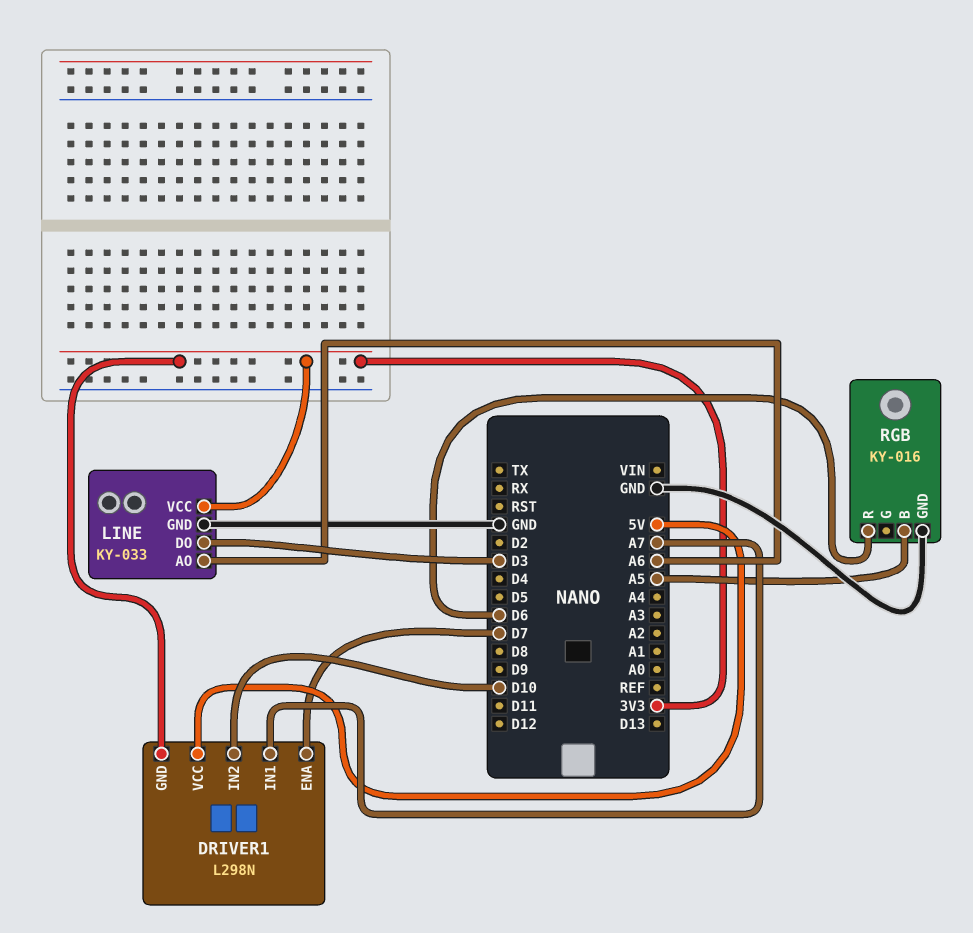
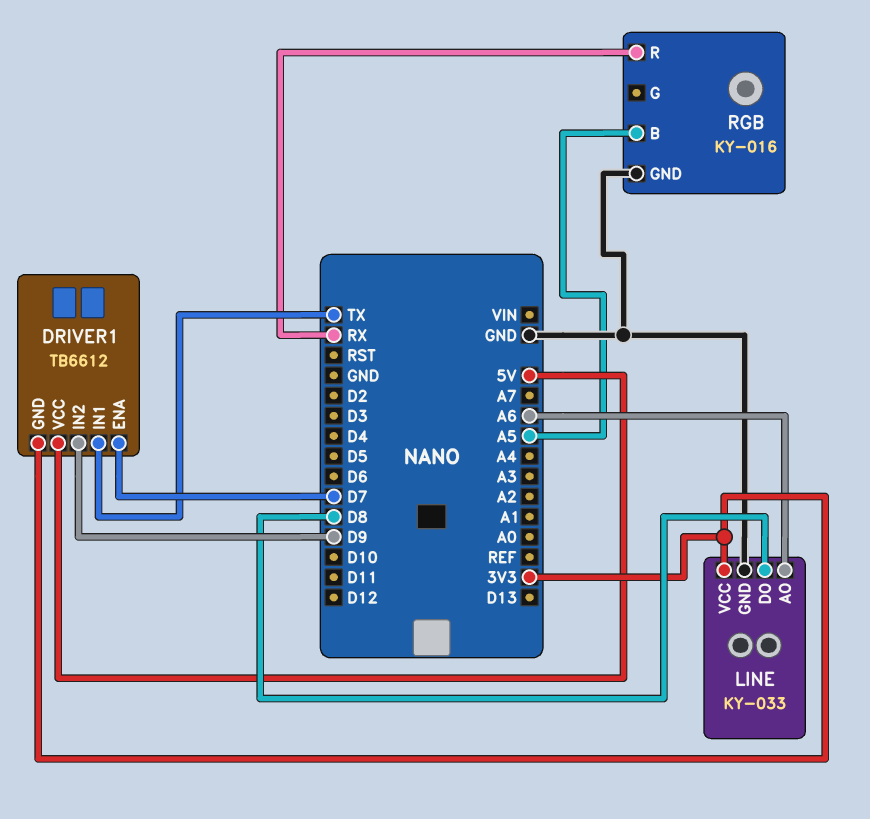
DRIVER1: L298N -> TB6612
DRIVER1 pin IN1: A7 -> TX
DRIVER1 pin IN2: D10 -> D9
LINE pin DO: D3 -> D8
RGB pin R: D6 -> RX

